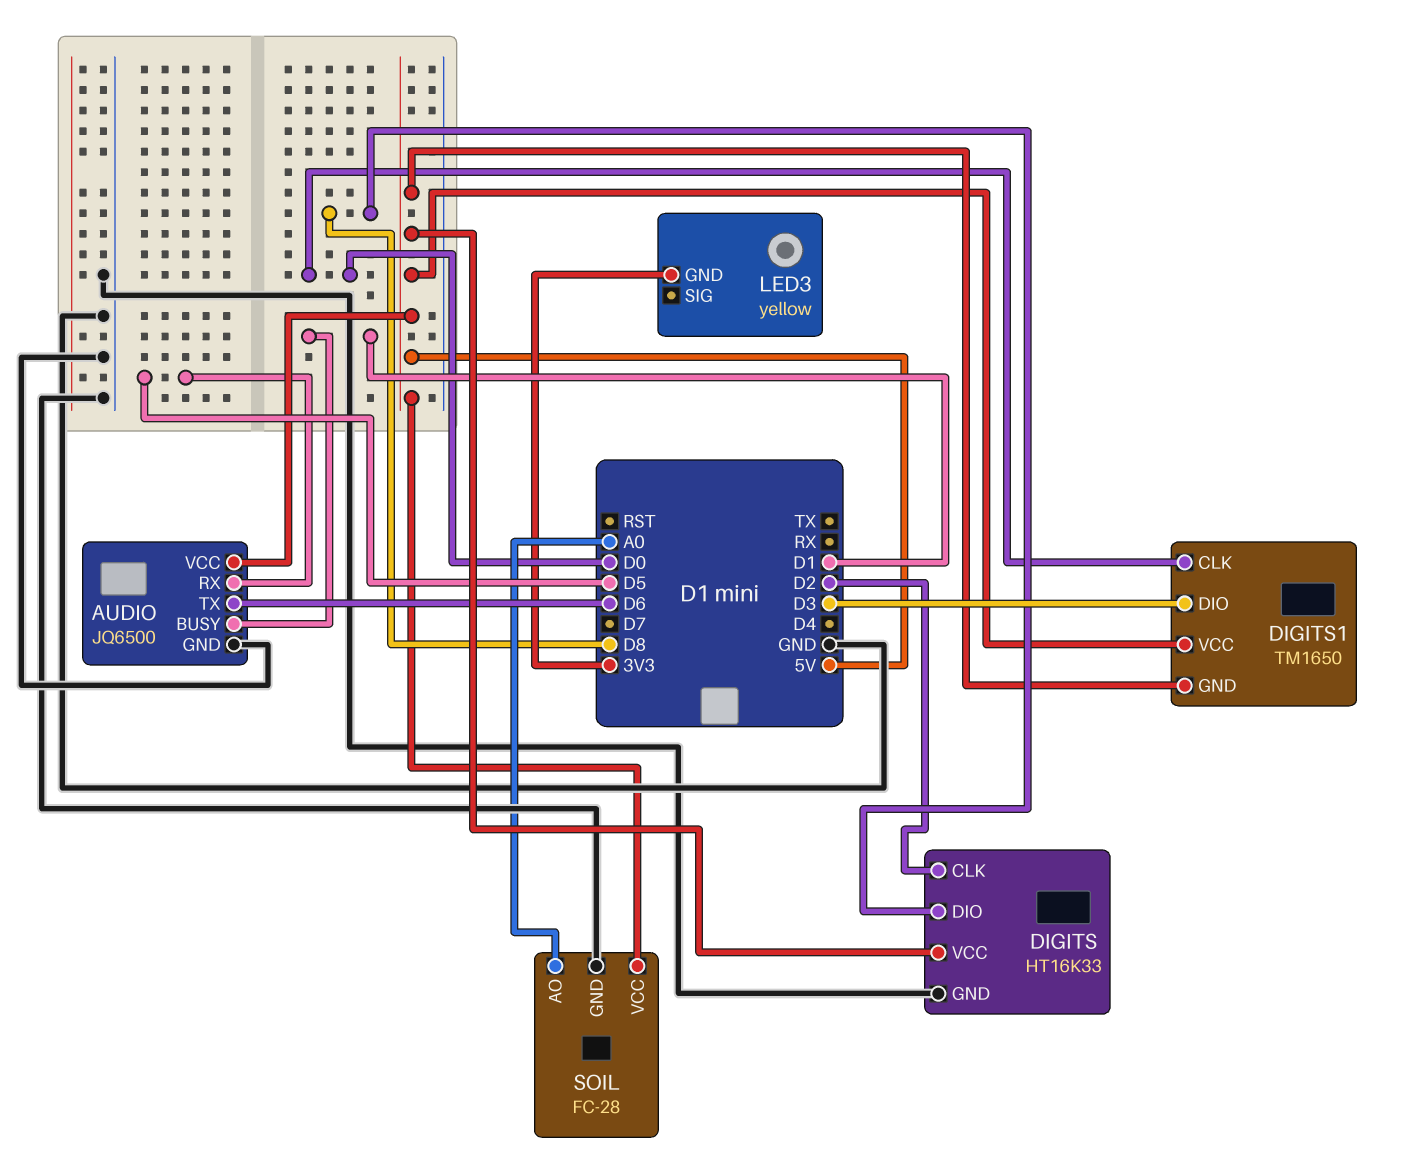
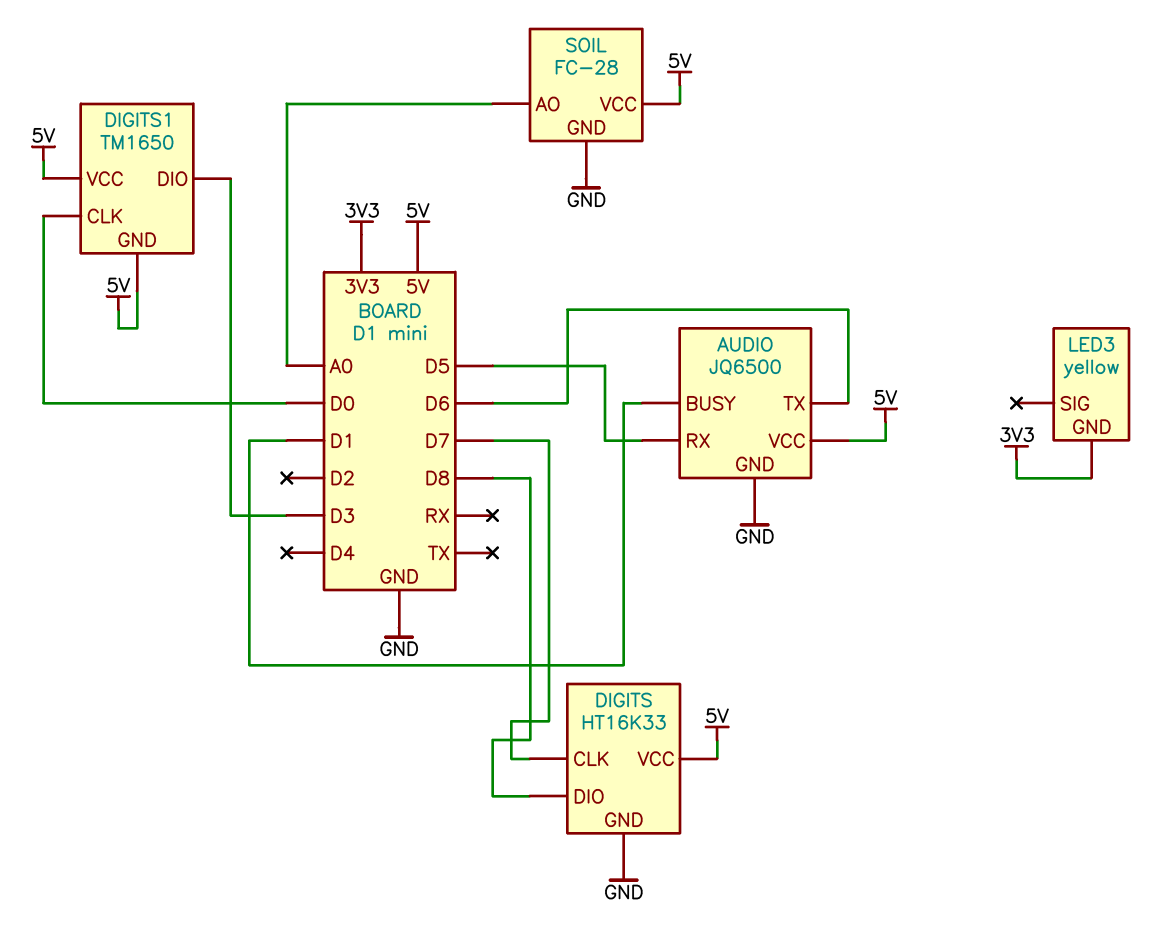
DIGITS pin CLK: D2 -> D7

